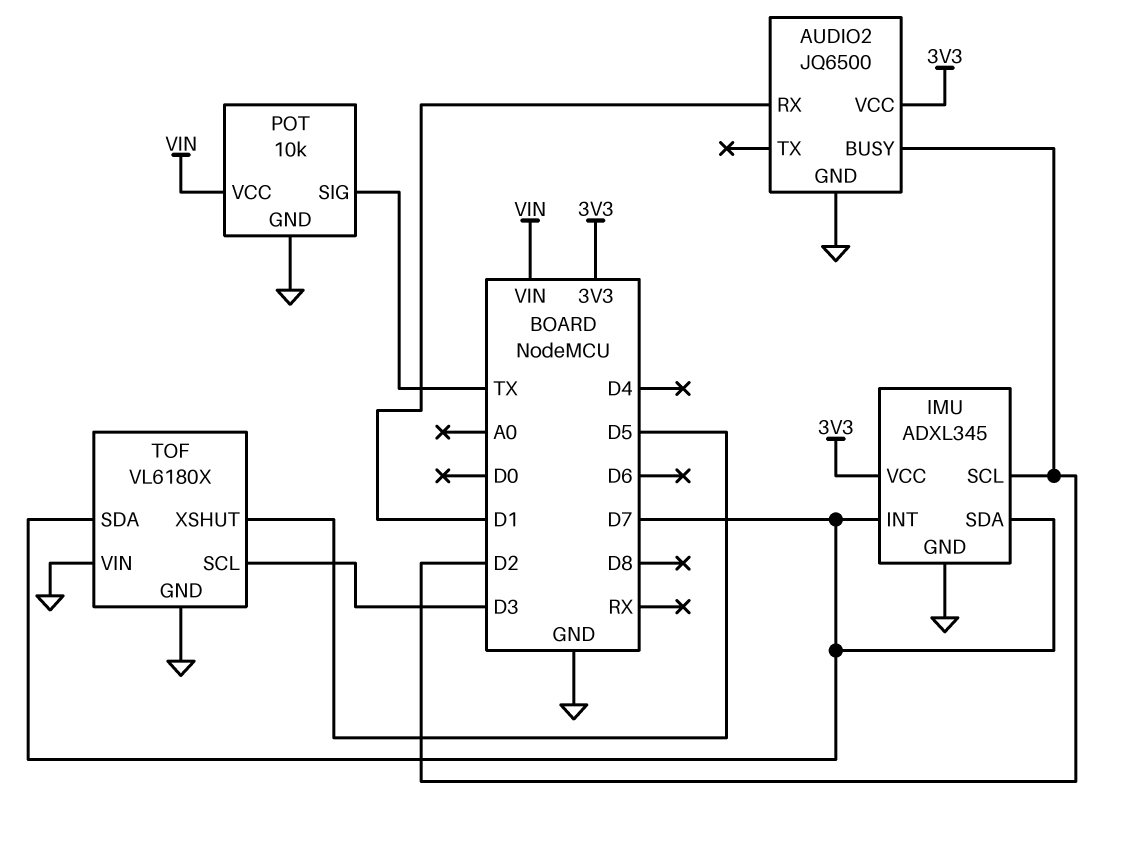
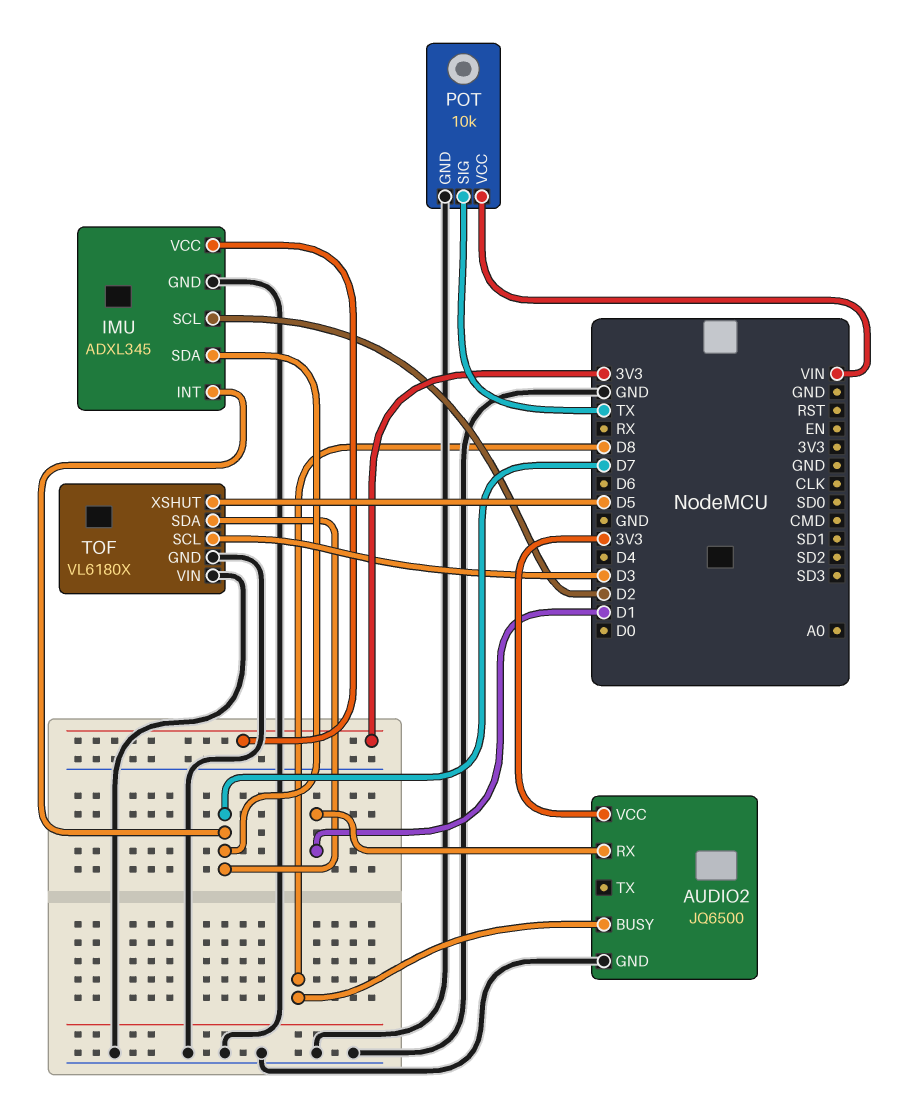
AUDIO2 pin BUSY: D2 -> D8

